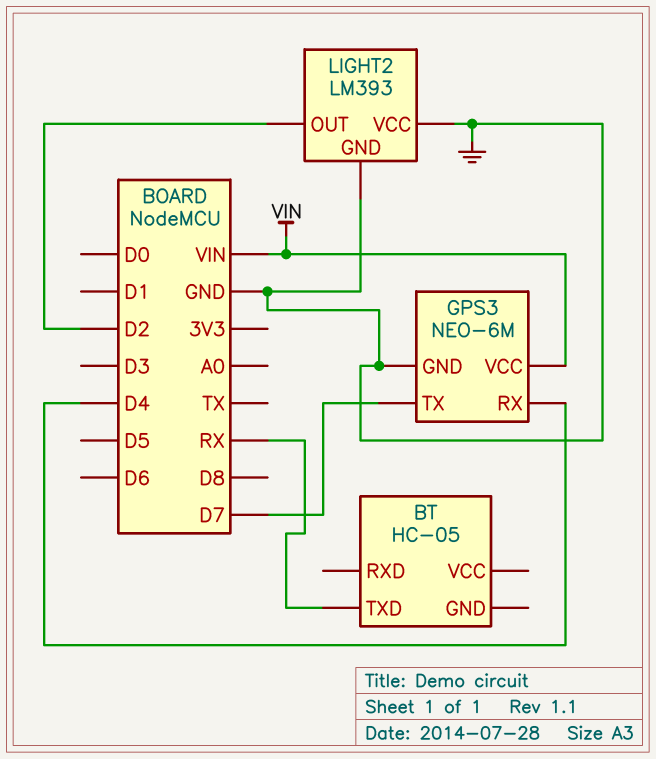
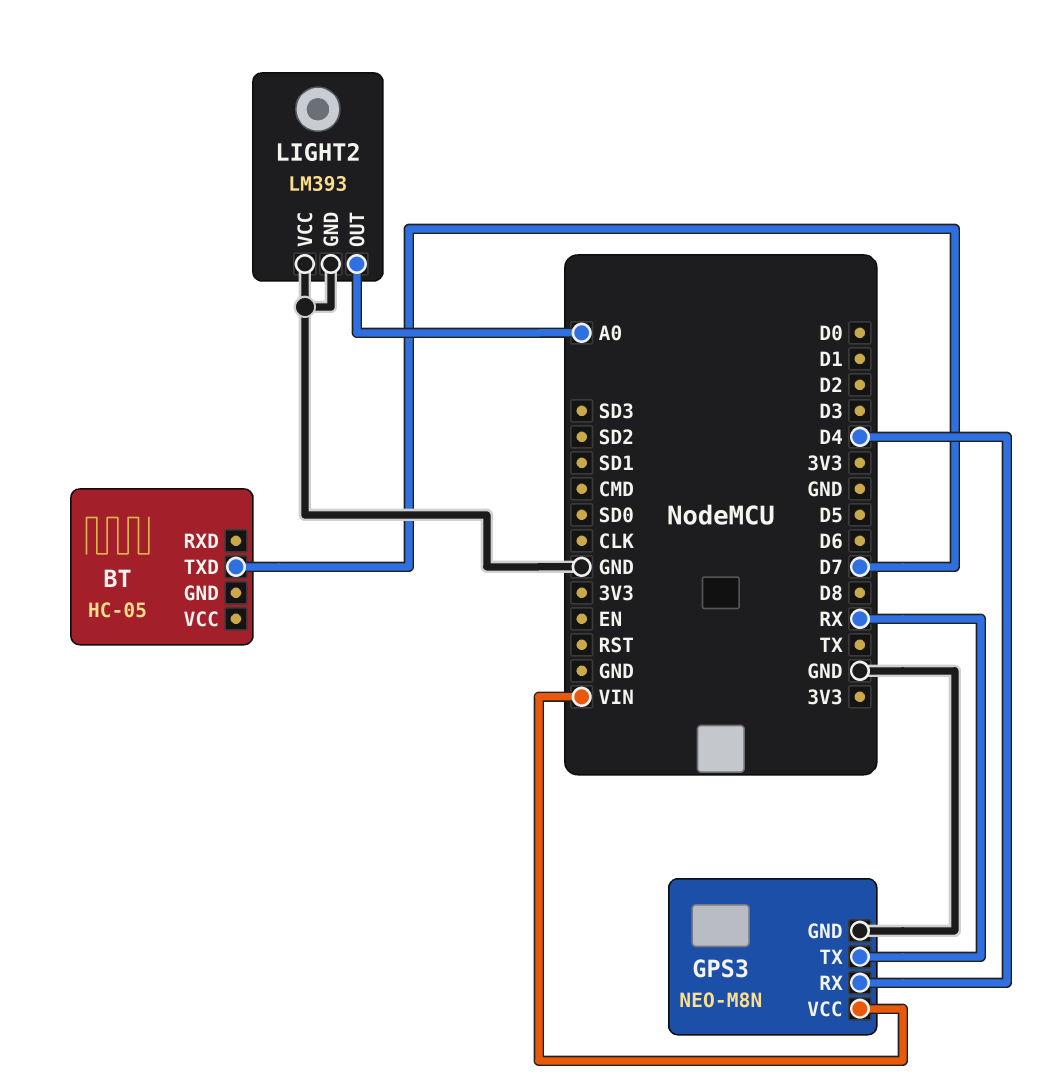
BT pin TXD: RX -> D7
GPS3: NEO-6M -> NEO-M8N
GPS3 pin TX: D7 -> RX
LIGHT2 pin OUT: D2 -> A0

